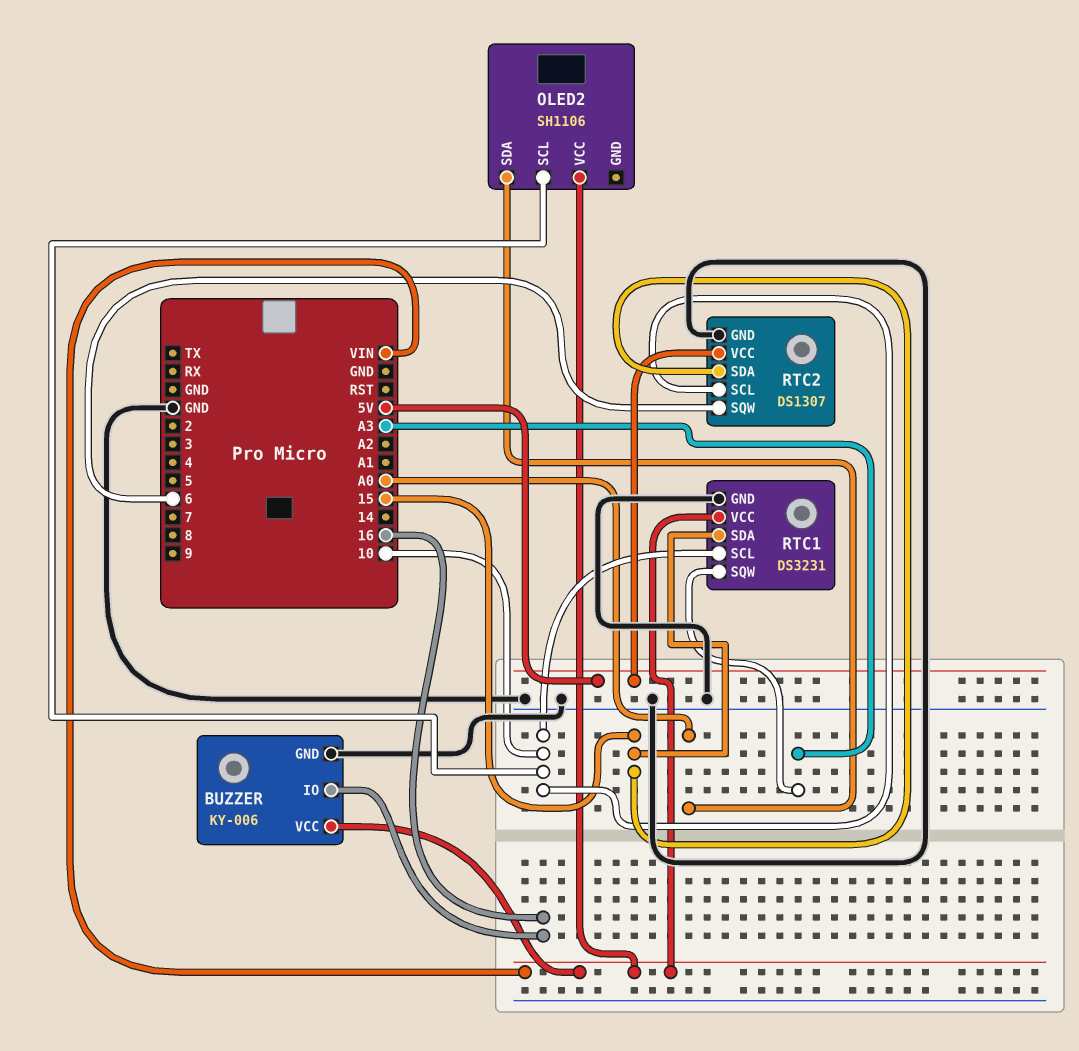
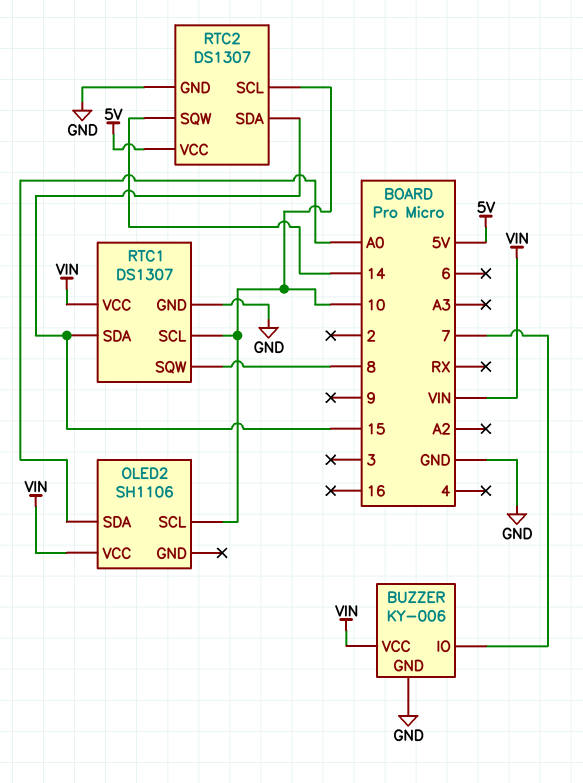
BUZZER pin IO: 16 -> 7
RTC1: DS3231 -> DS1307
RTC1 pin SQW: A3 -> 8
RTC2 pin SQW: 6 -> 14

